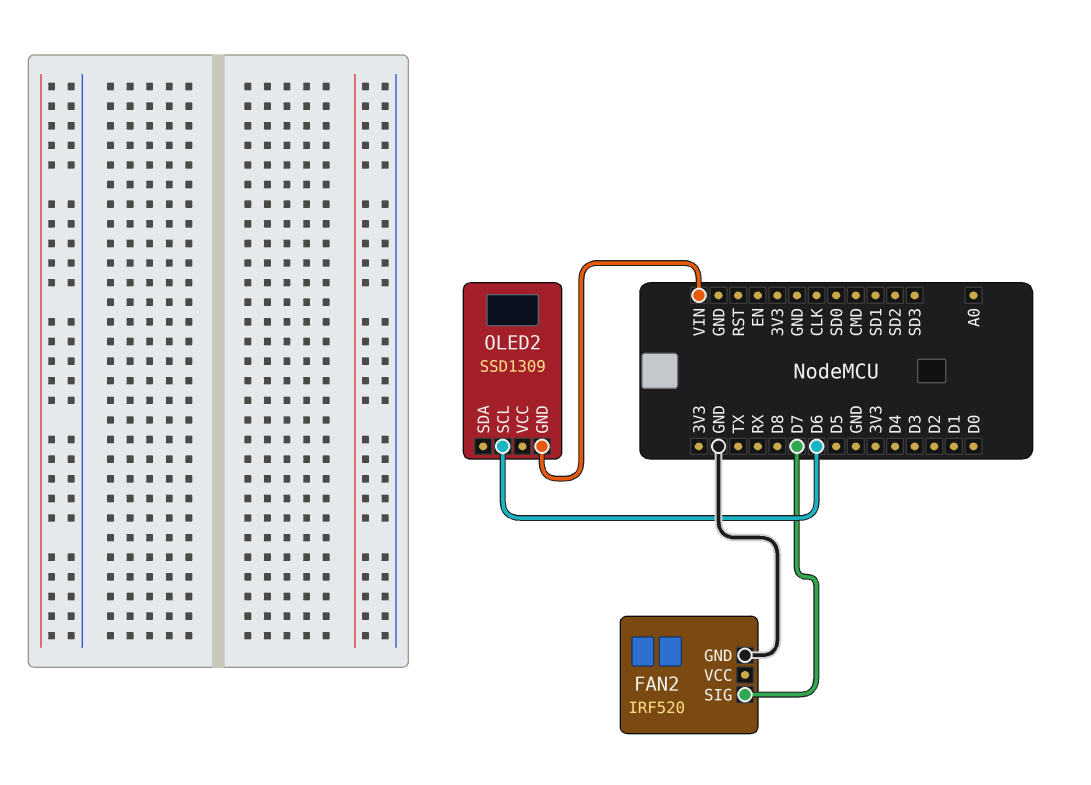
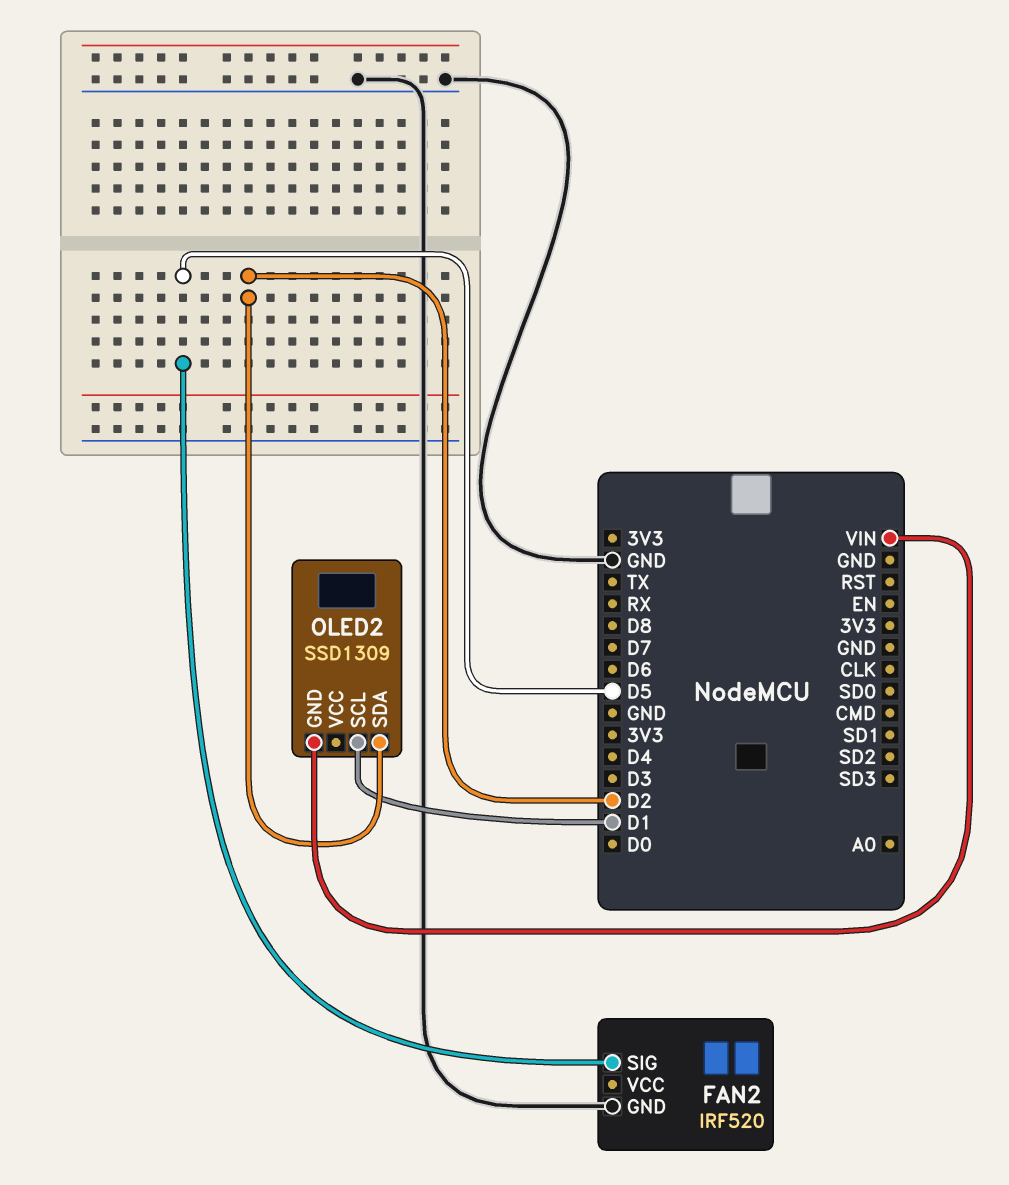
FAN2 pin SIG: D7 -> D5
OLED2 pin SCL: D6 -> D1
OLED2 pin SDA: none -> D2

